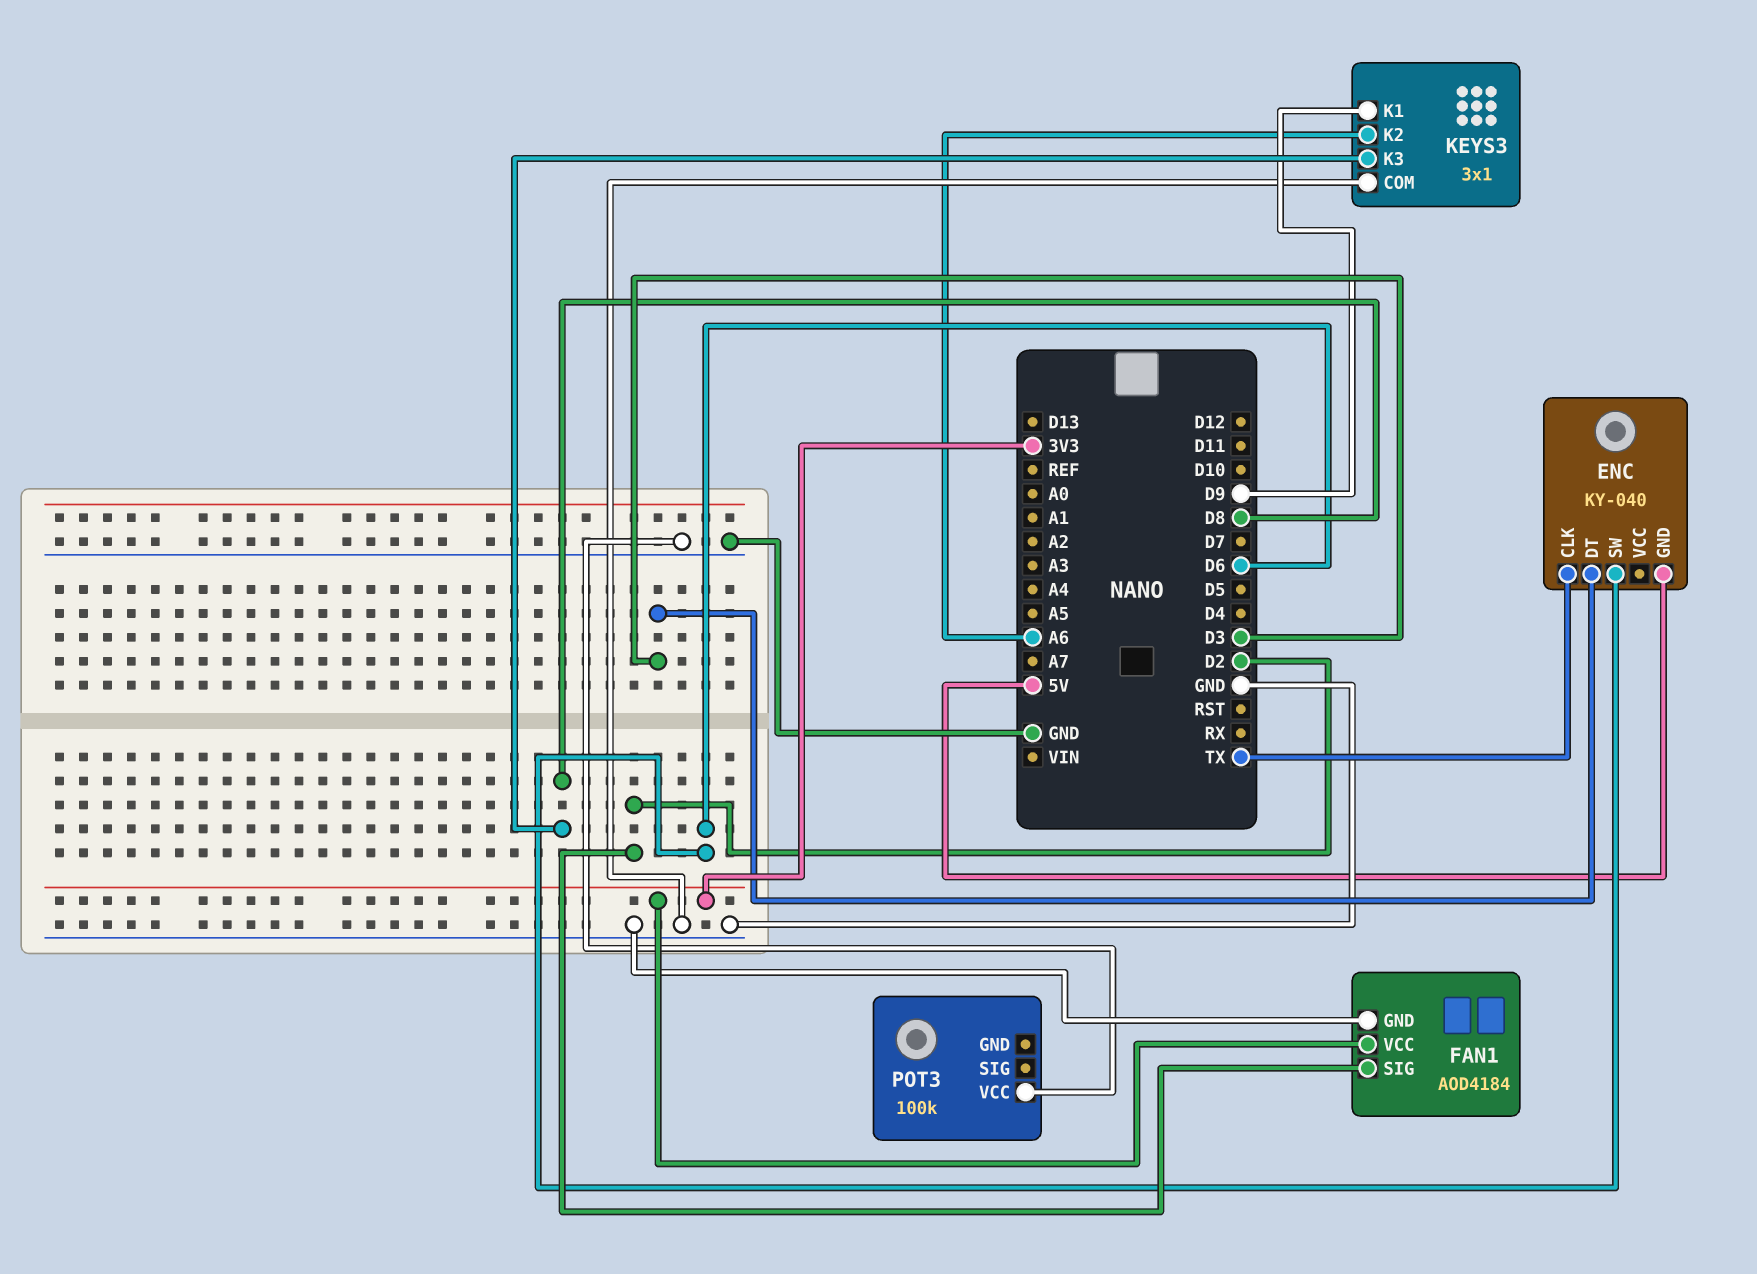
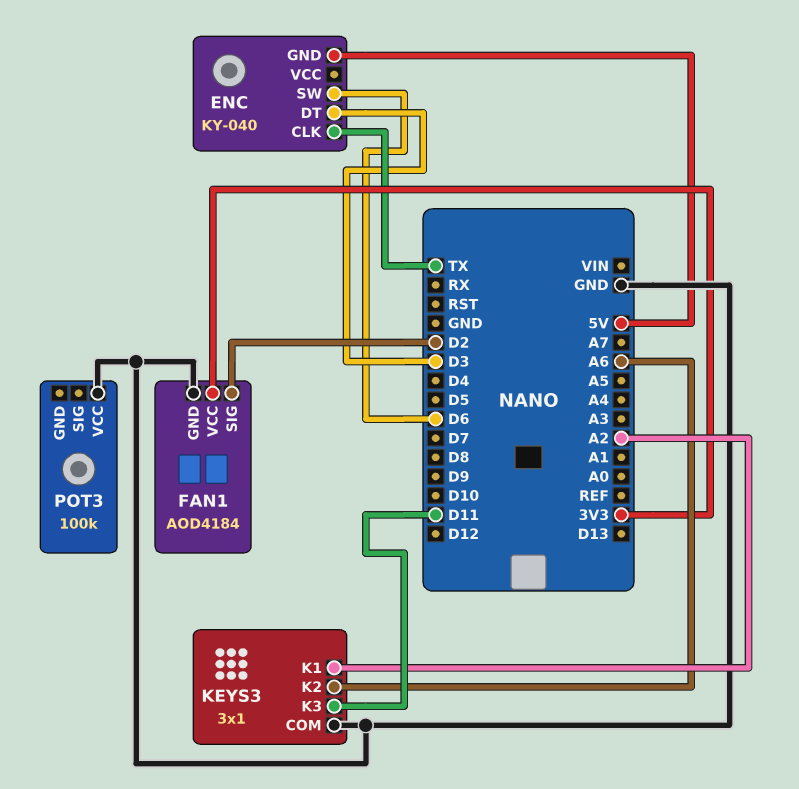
KEYS3 pin K1: D9 -> A2
KEYS3 pin K3: D8 -> D11

